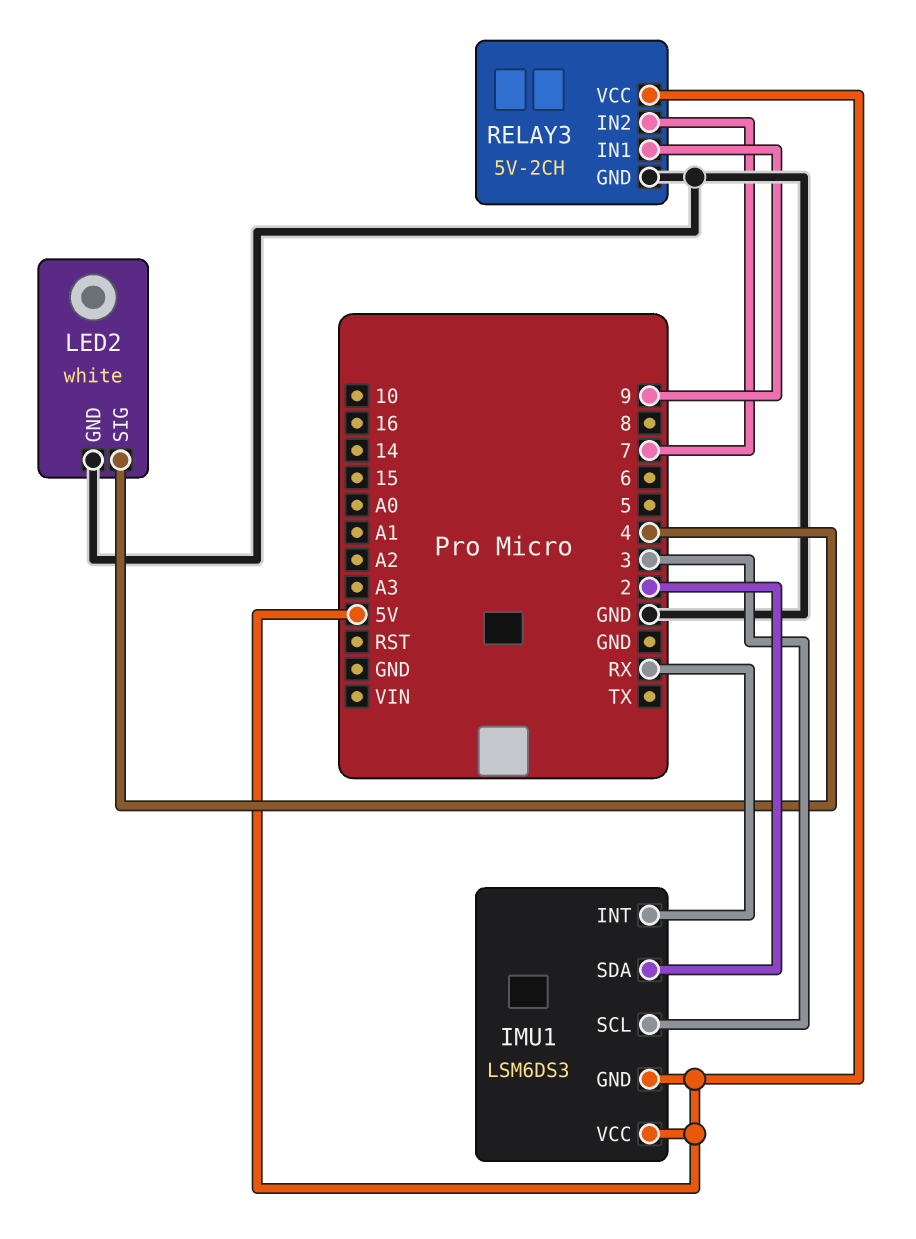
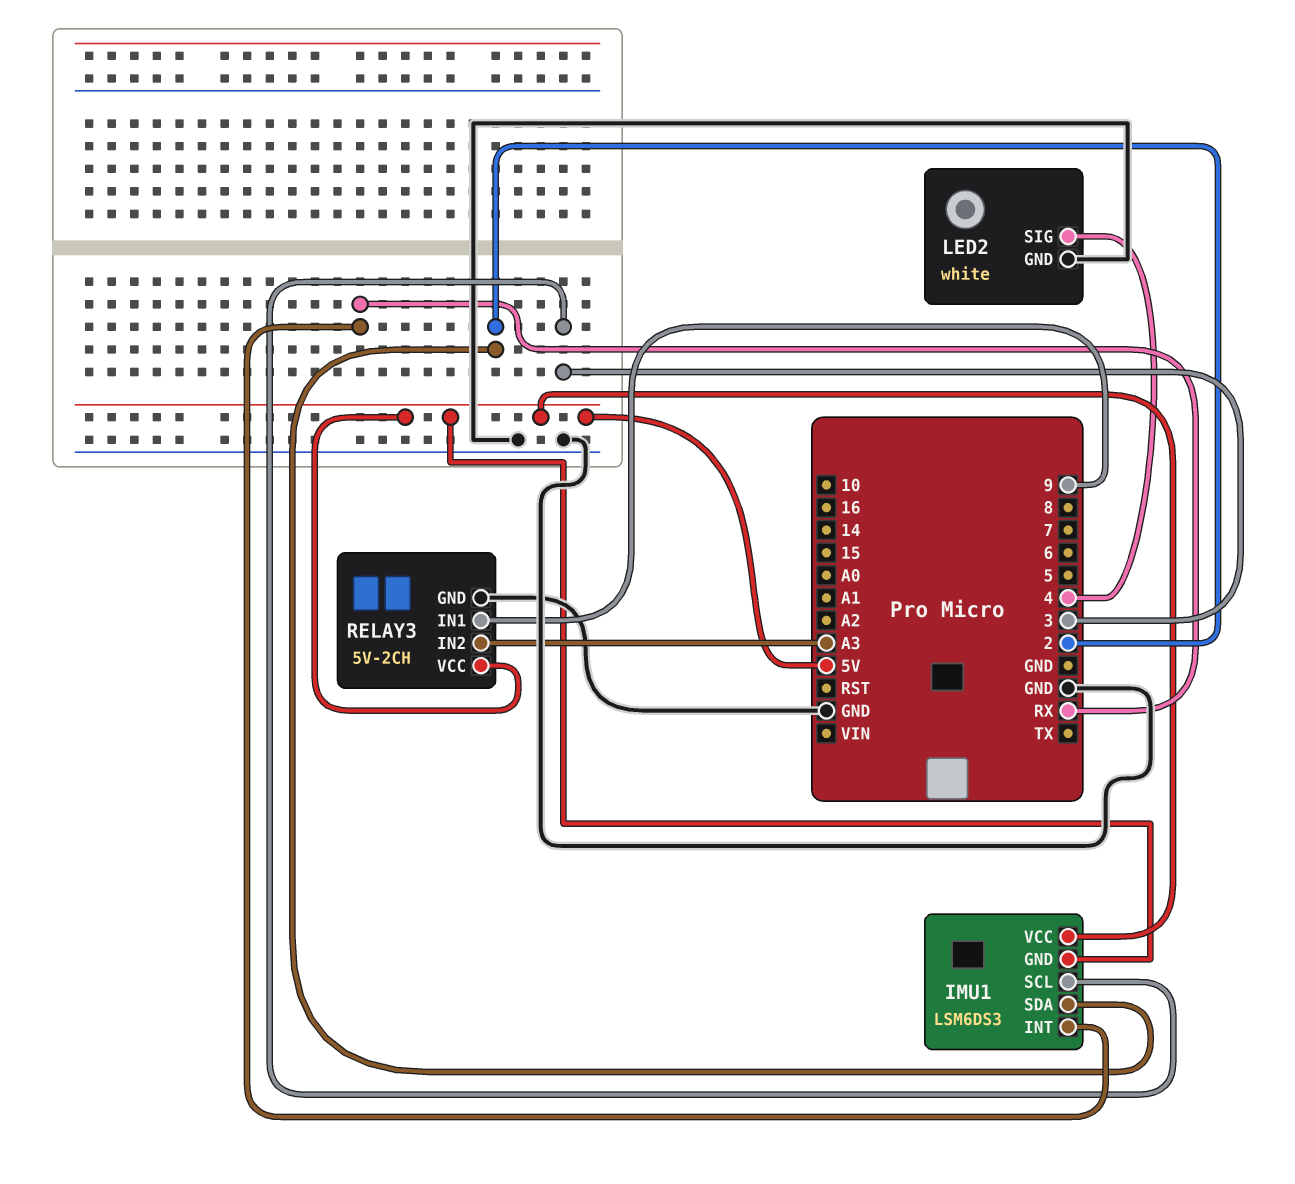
RELAY3 pin IN2: 7 -> A3

